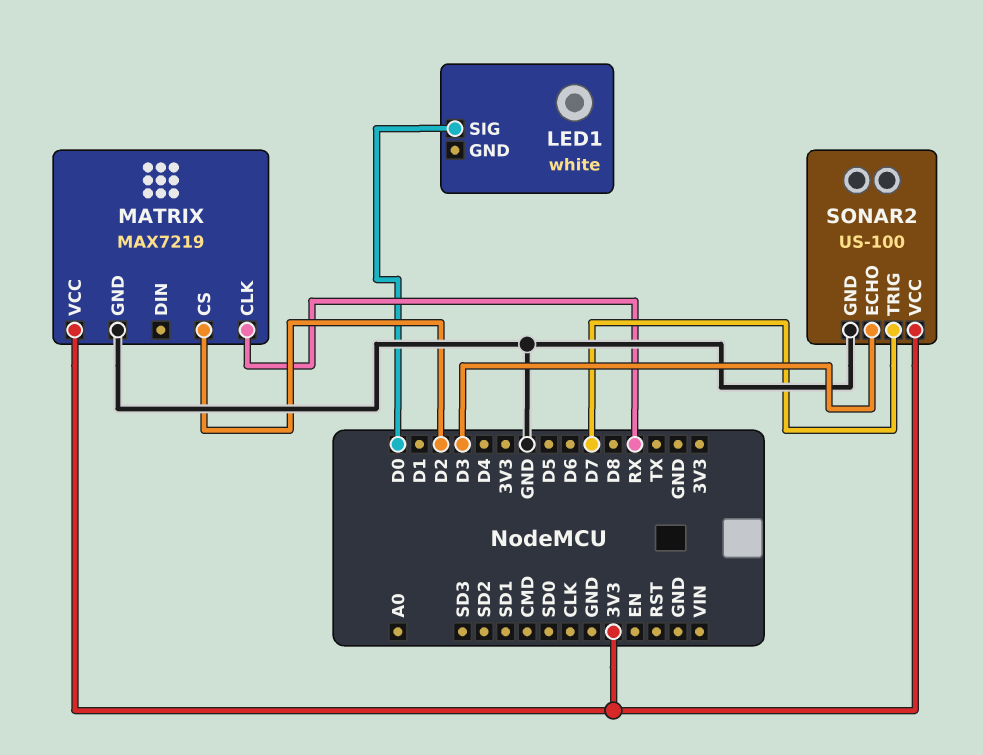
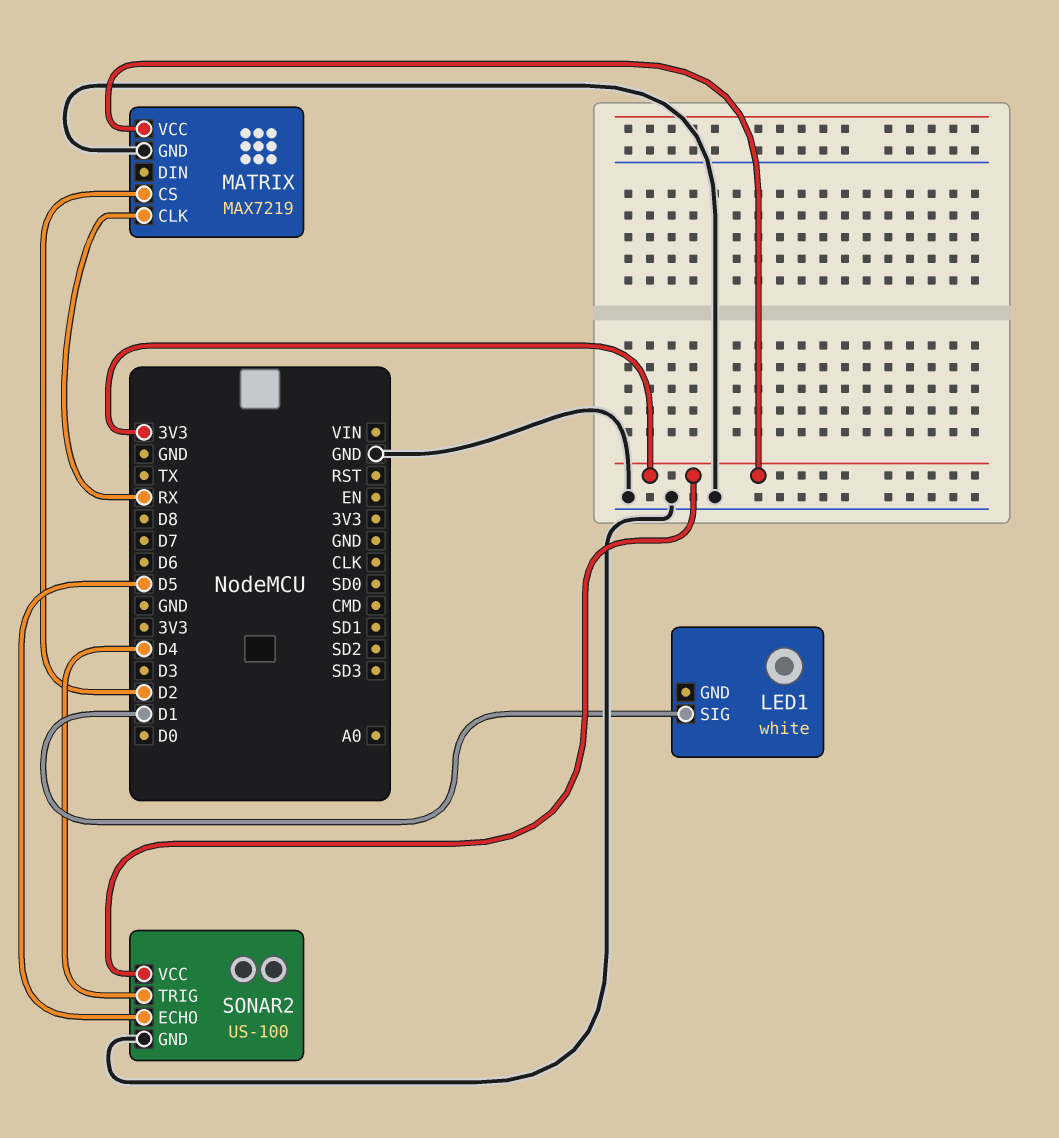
LED1 pin SIG: D0 -> D1
SONAR2 pin ECHO: D3 -> D5
SONAR2 pin TRIG: D7 -> D4

